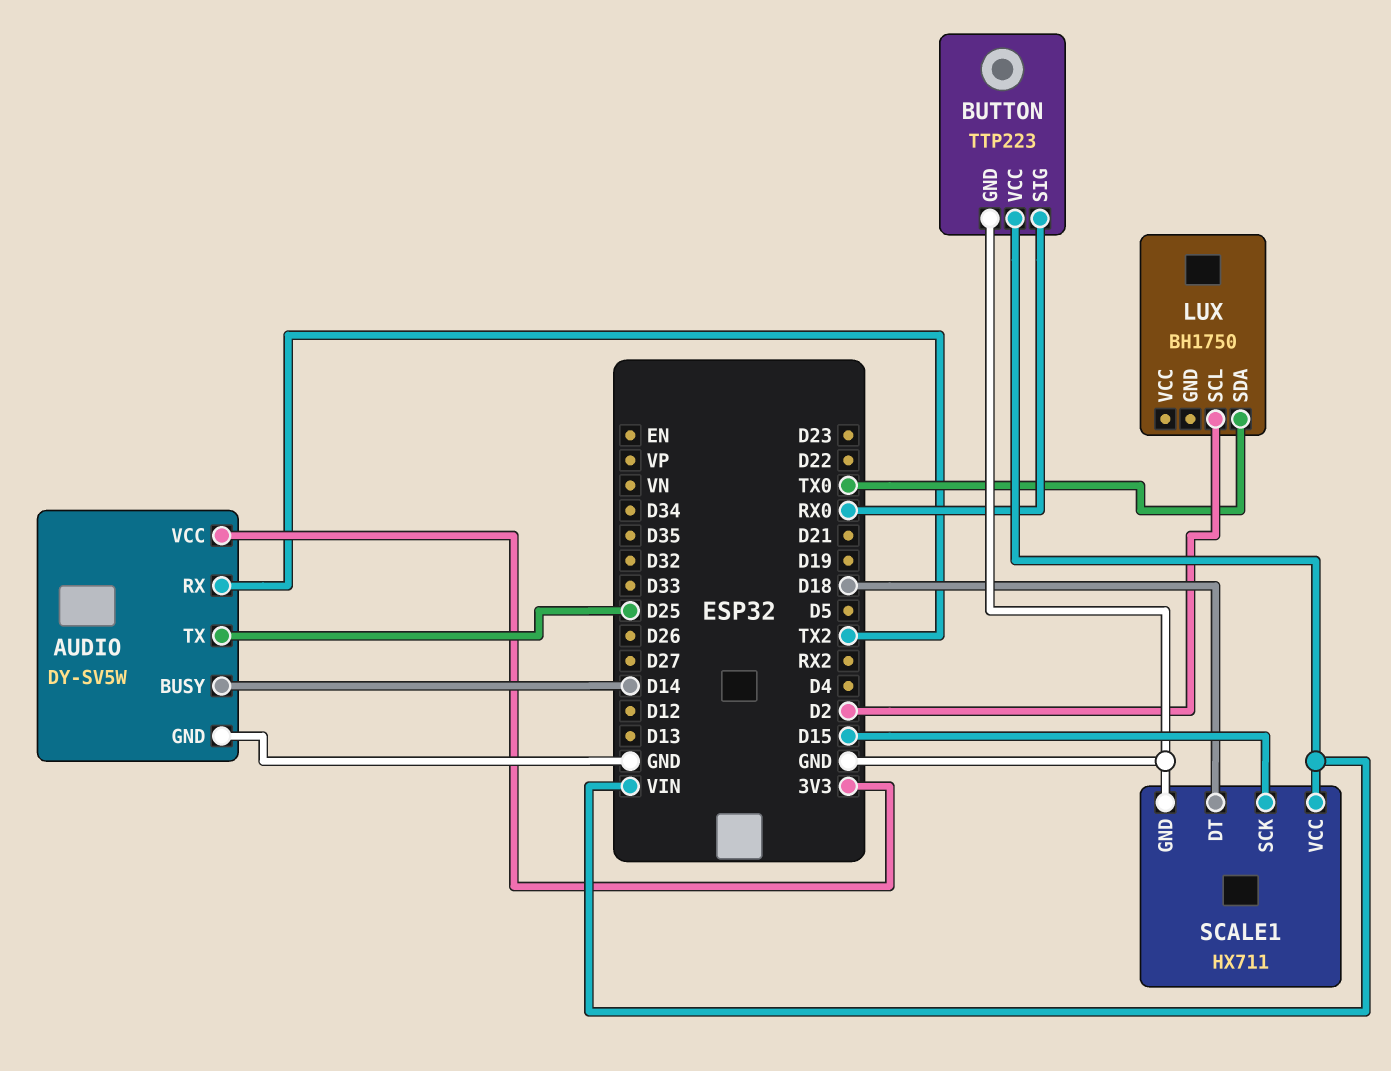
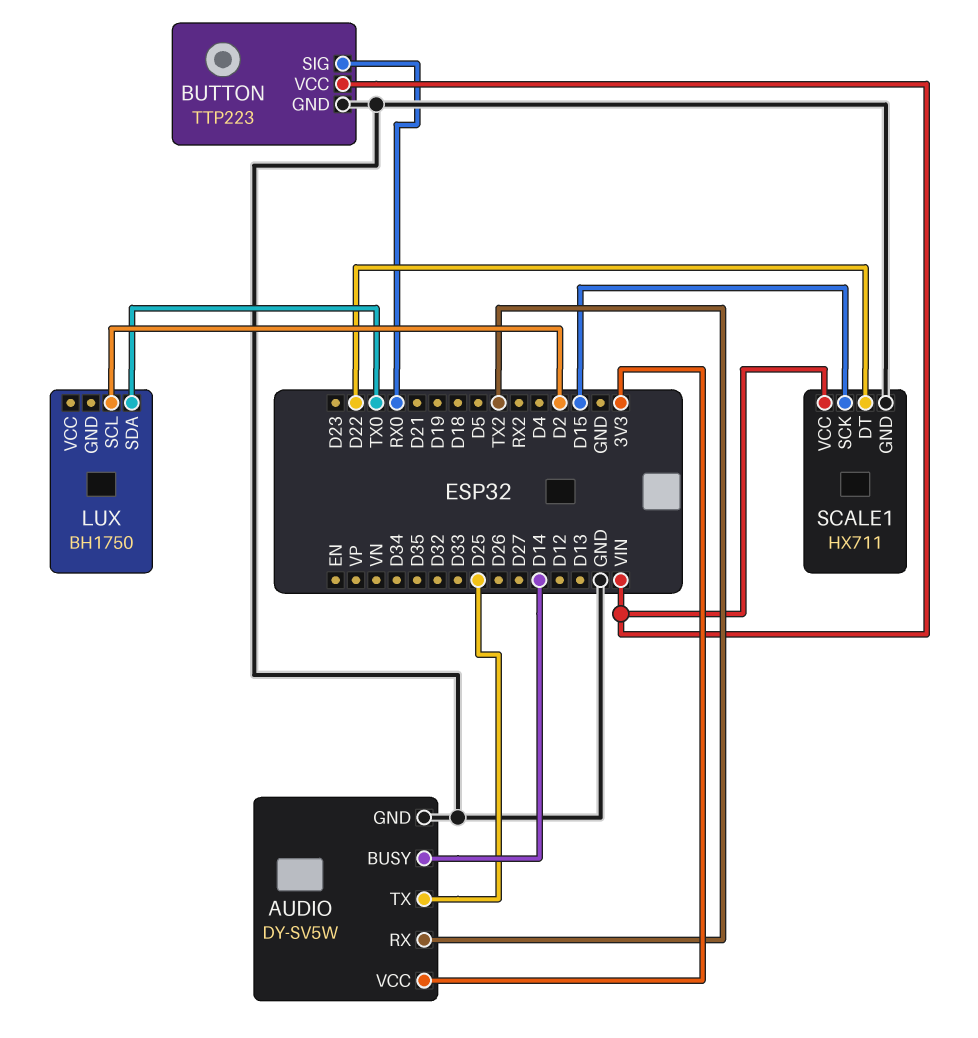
SCALE1 pin DT: D18 -> D22

